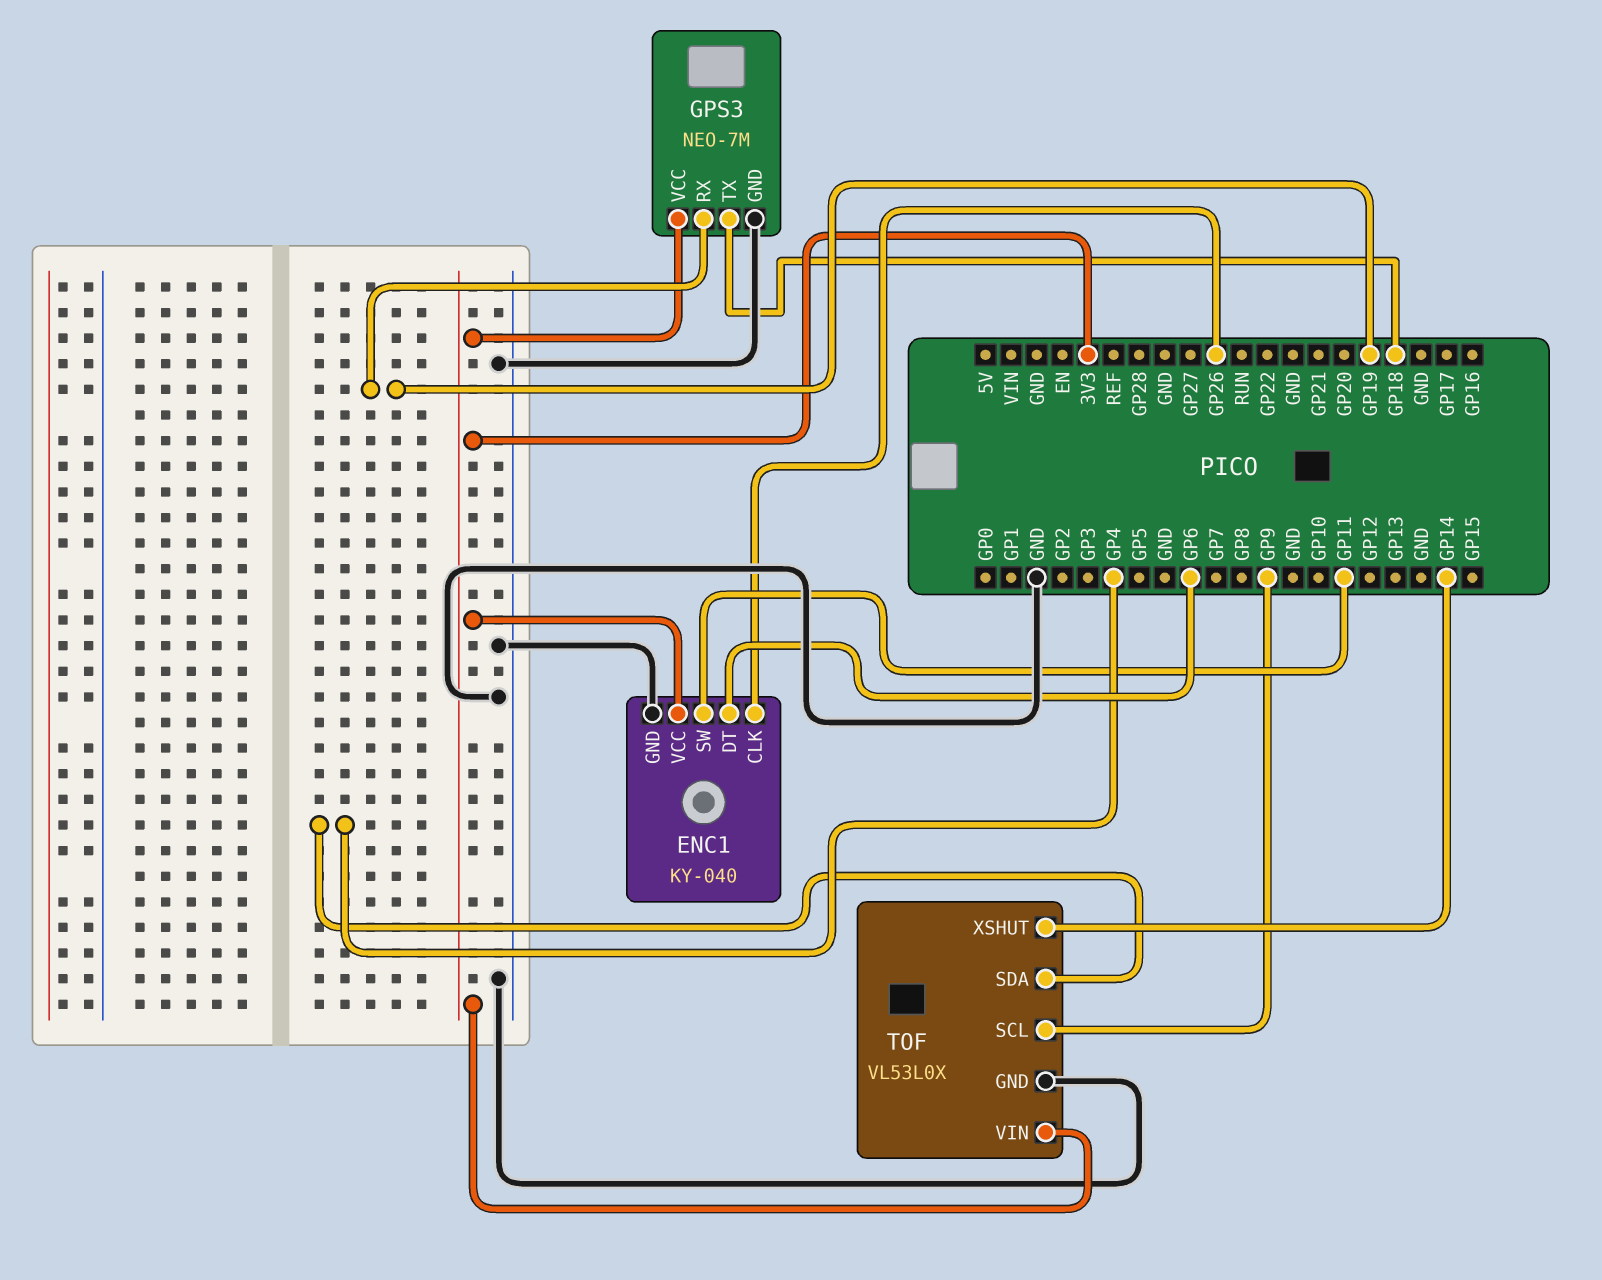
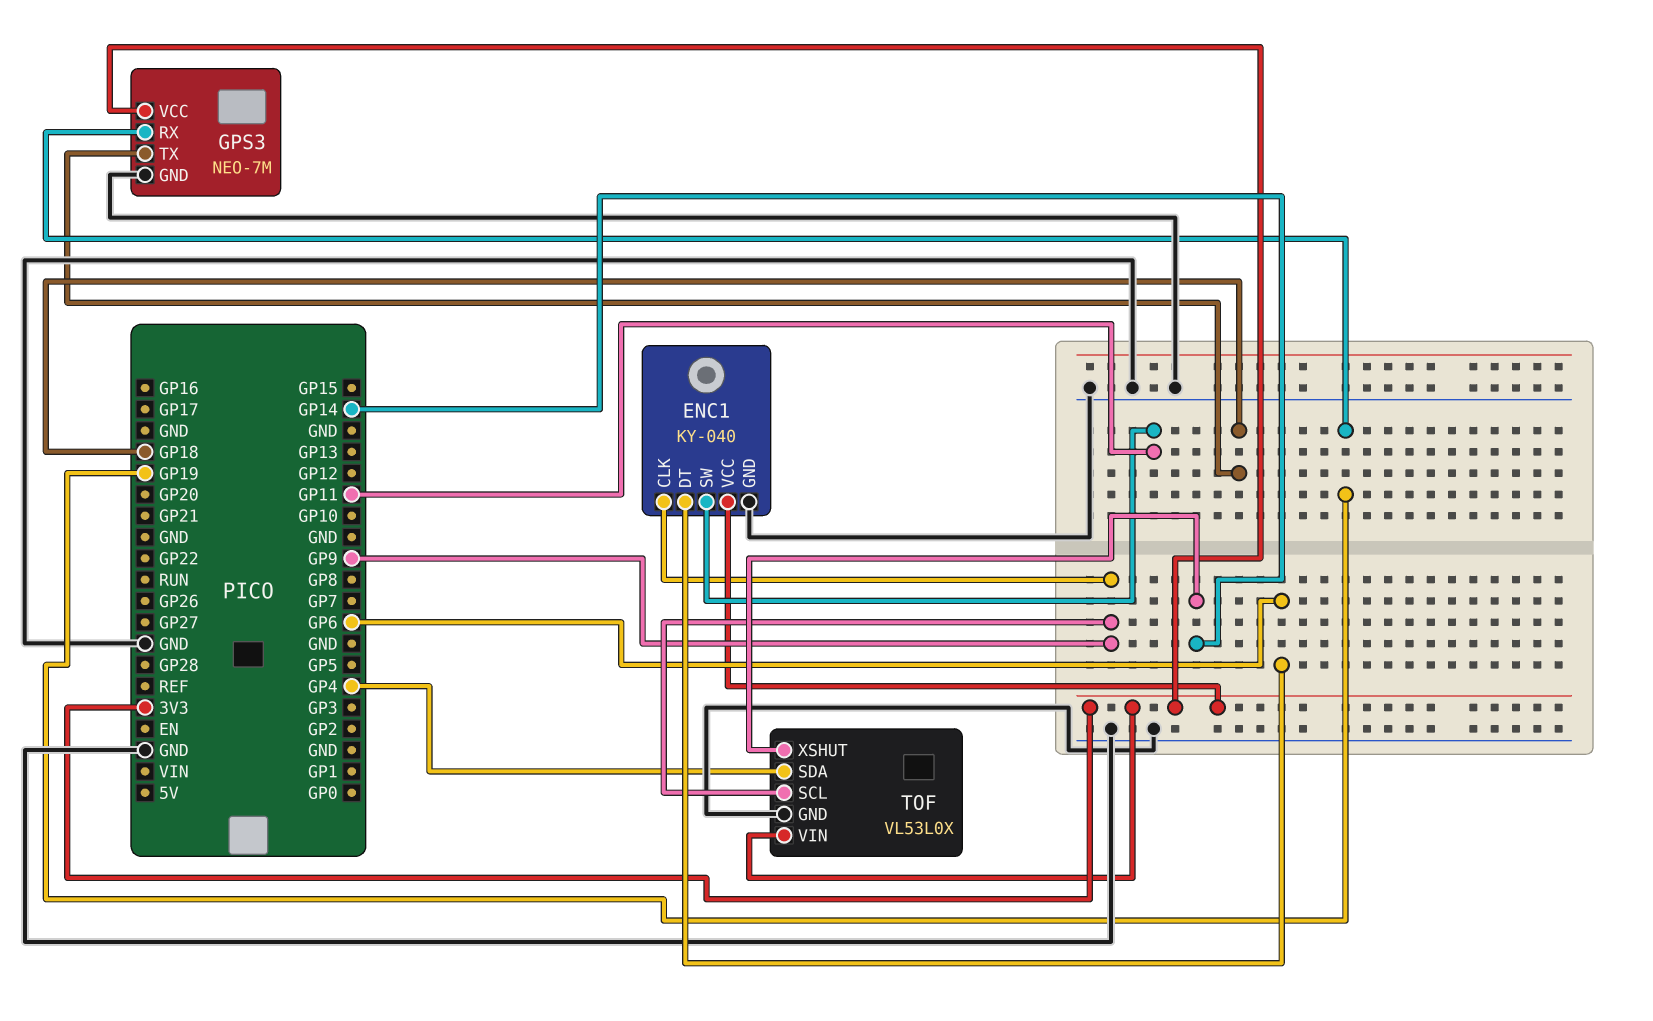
ENC1 pin CLK: GP26 -> GP9

